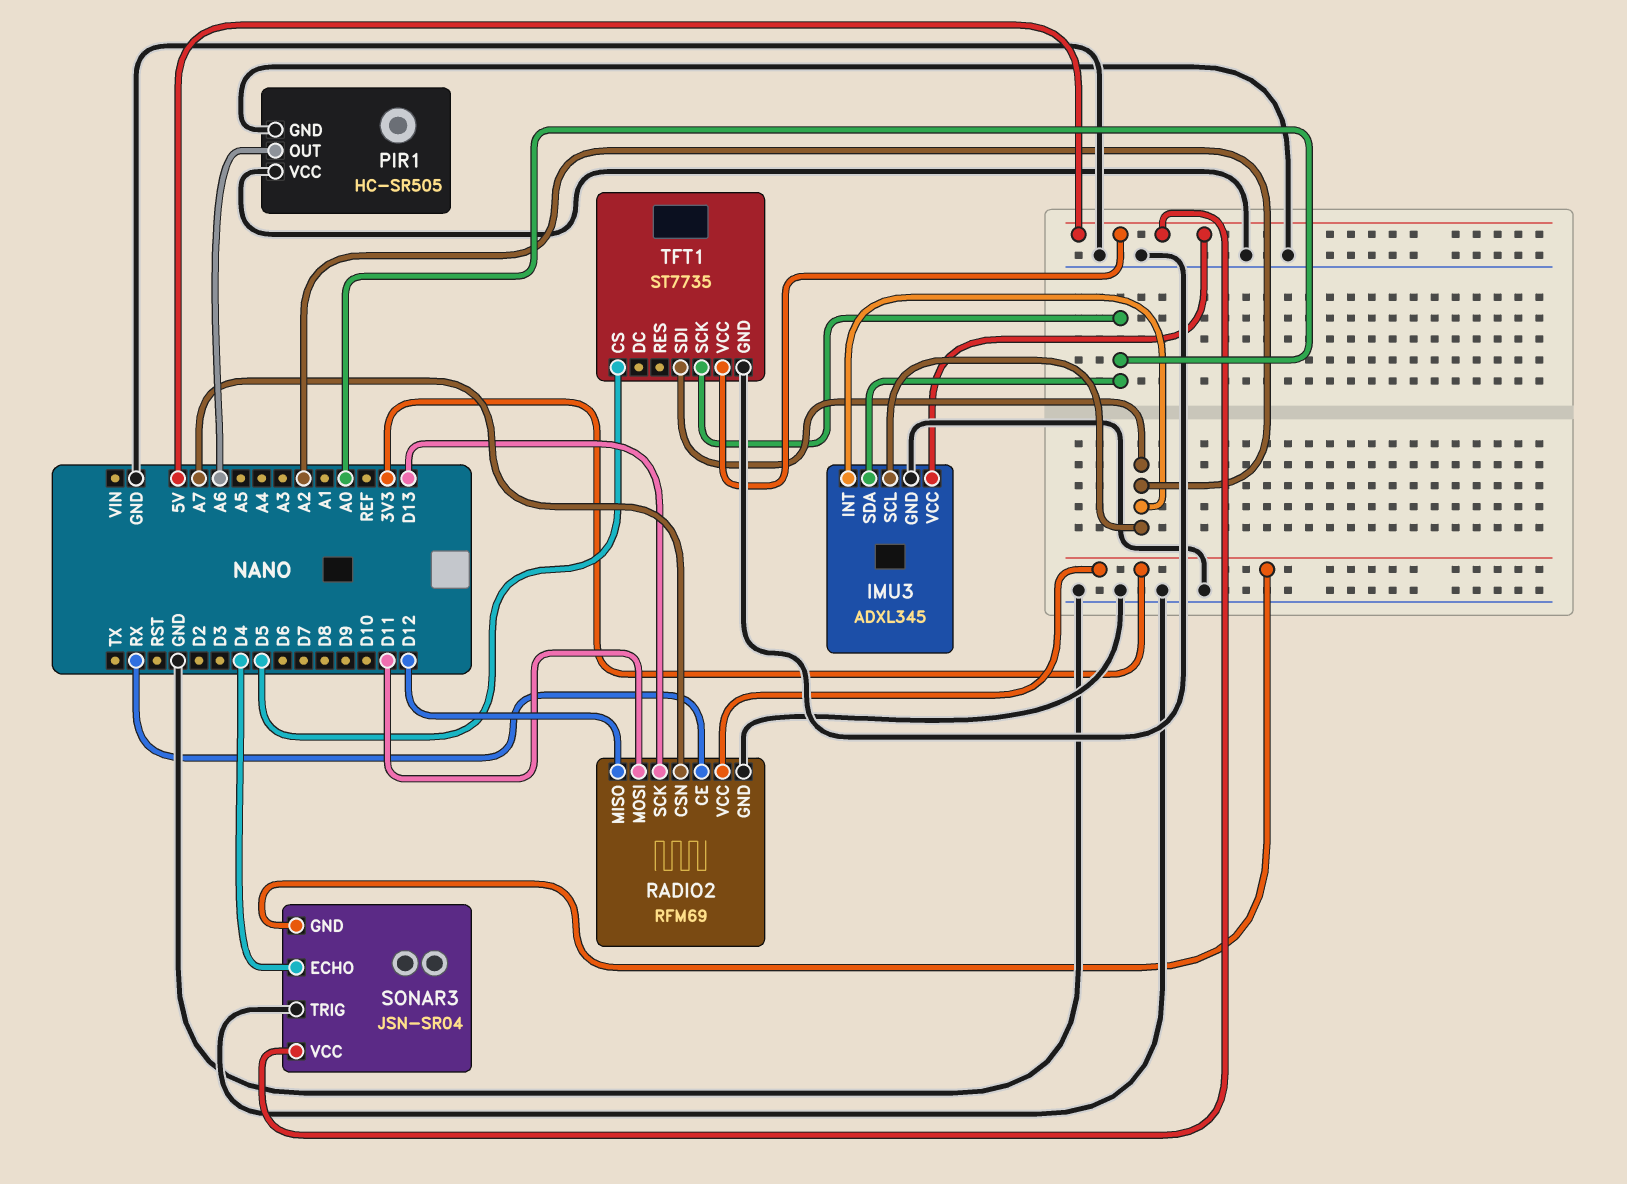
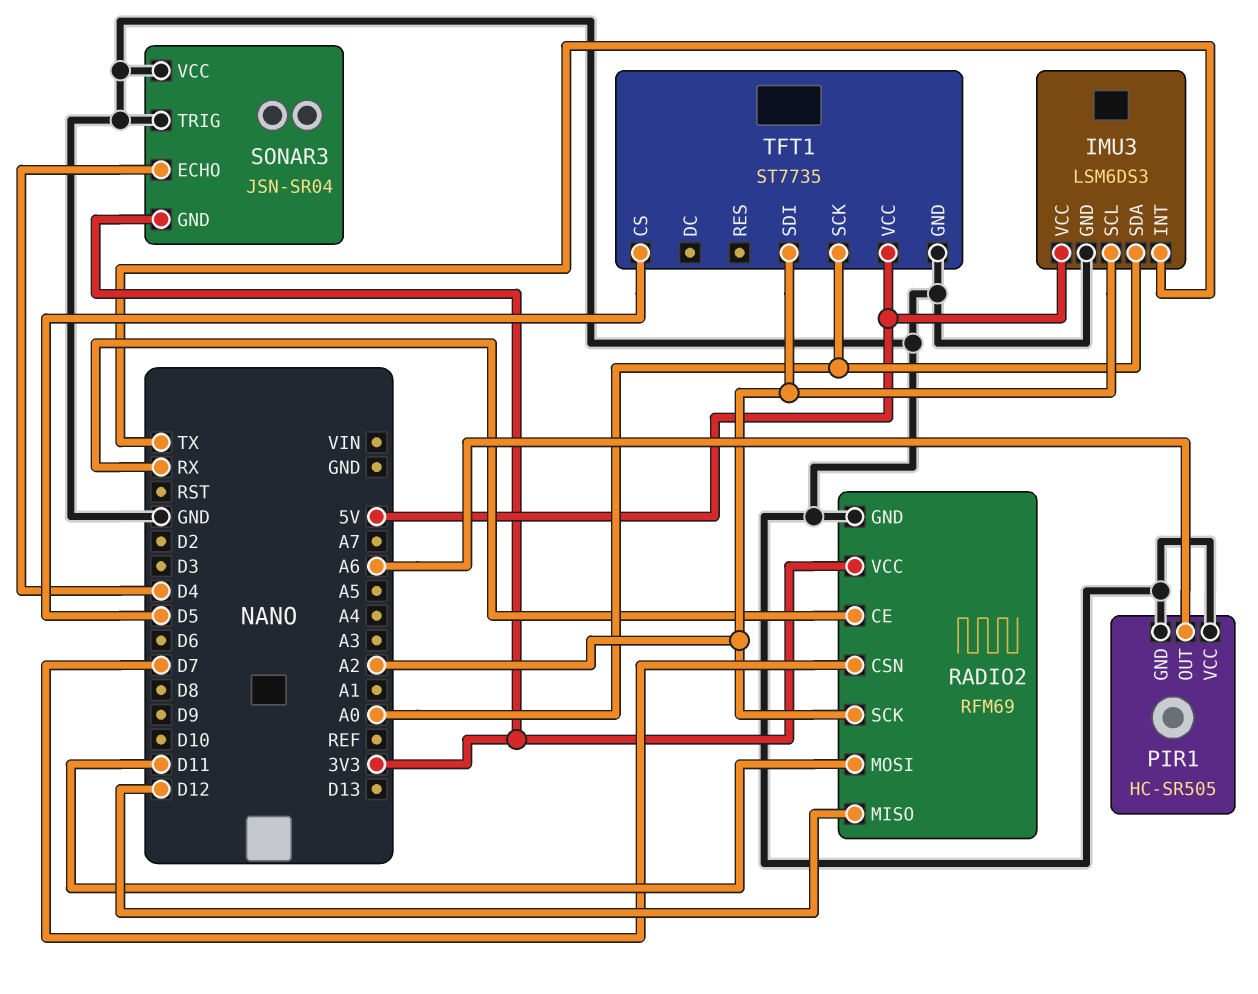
IMU3: ADXL345 -> LSM6DS3
IMU3 pin INT: A2 -> TX
RADIO2 pin CSN: A7 -> D7
RADIO2 pin SCK: D13 -> A2
SONAR3 pin VCC: 5V -> GND

